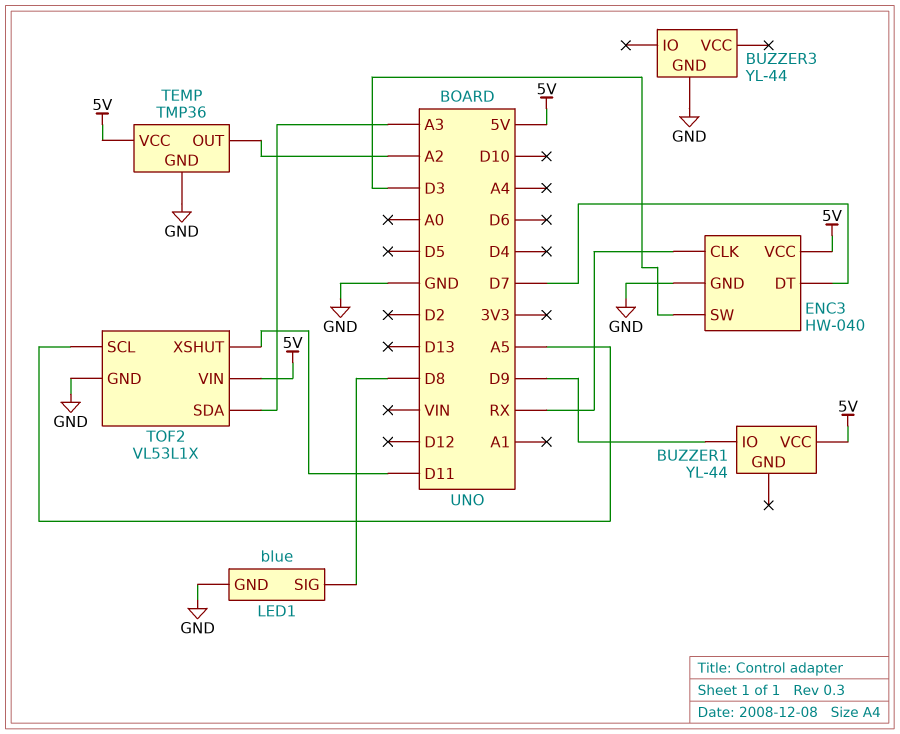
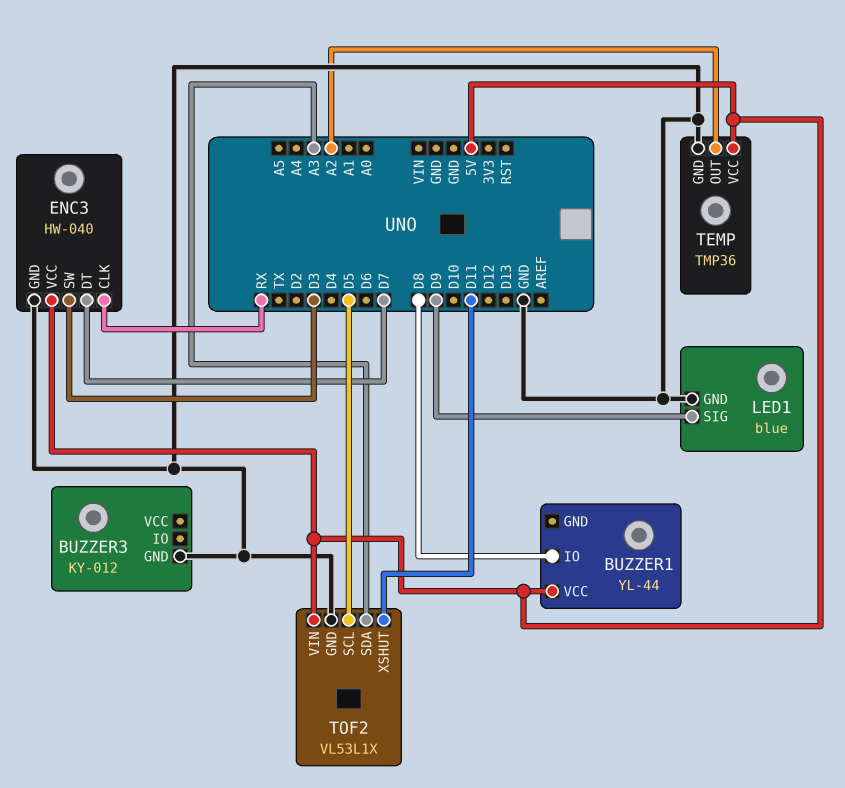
BUZZER1 pin IO: D9 -> D8
BUZZER3: YL-44 -> KY-012
LED1 pin SIG: D8 -> D9
TOF2 pin SCL: A5 -> D5

